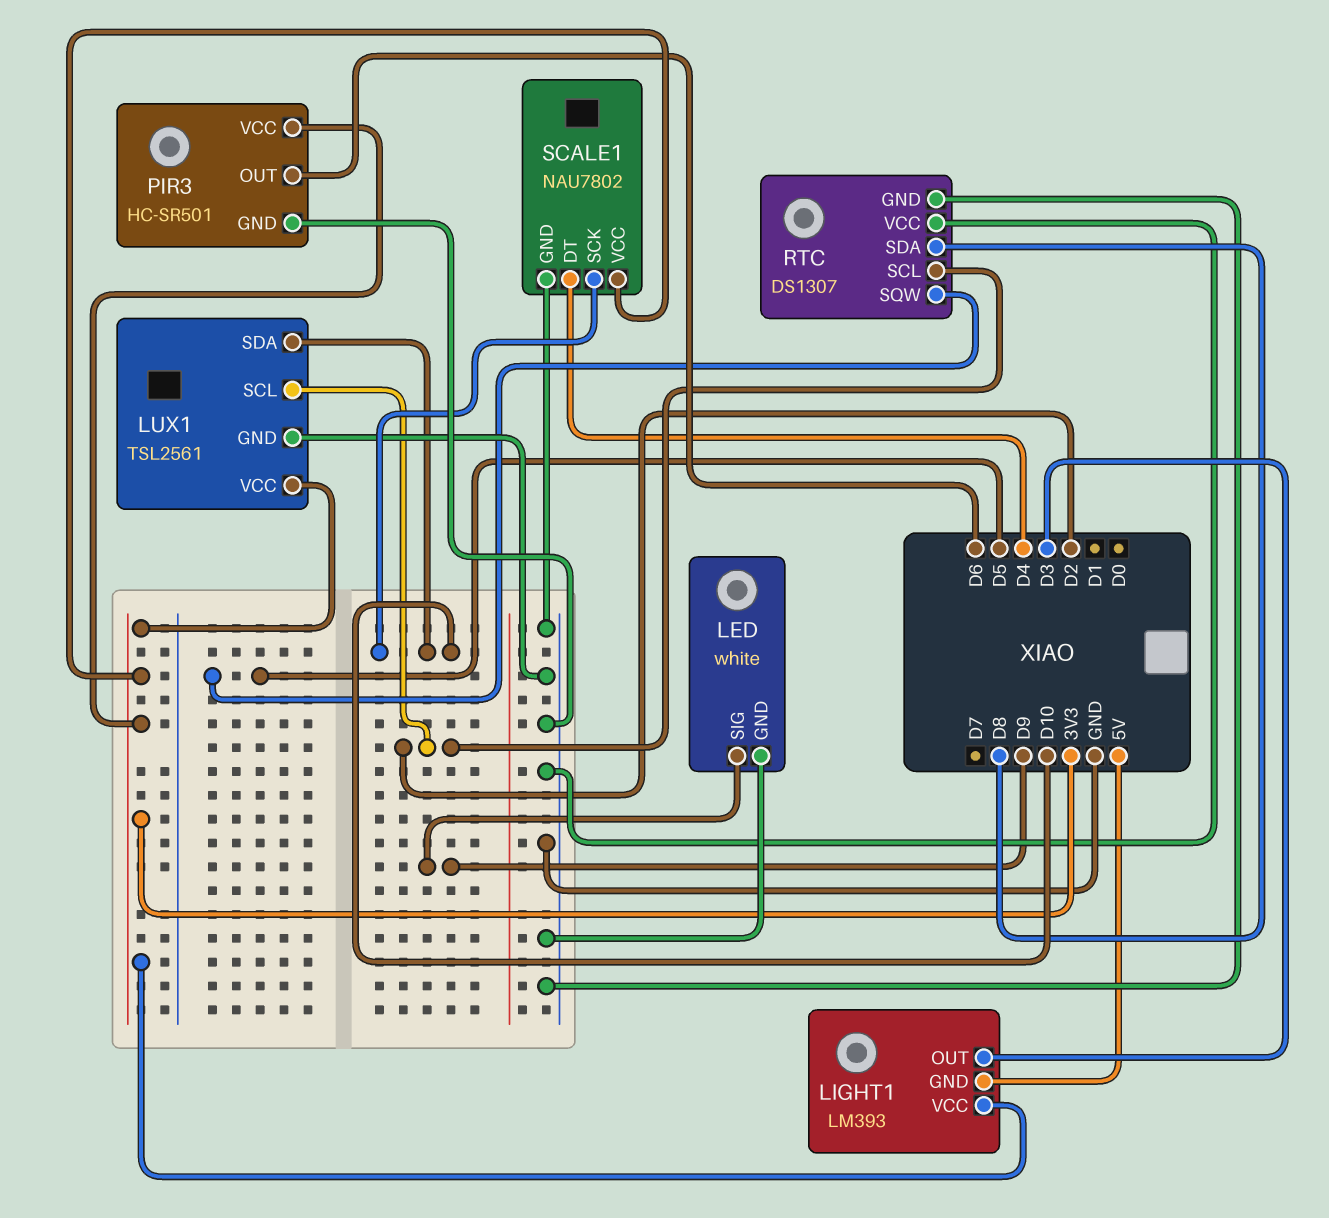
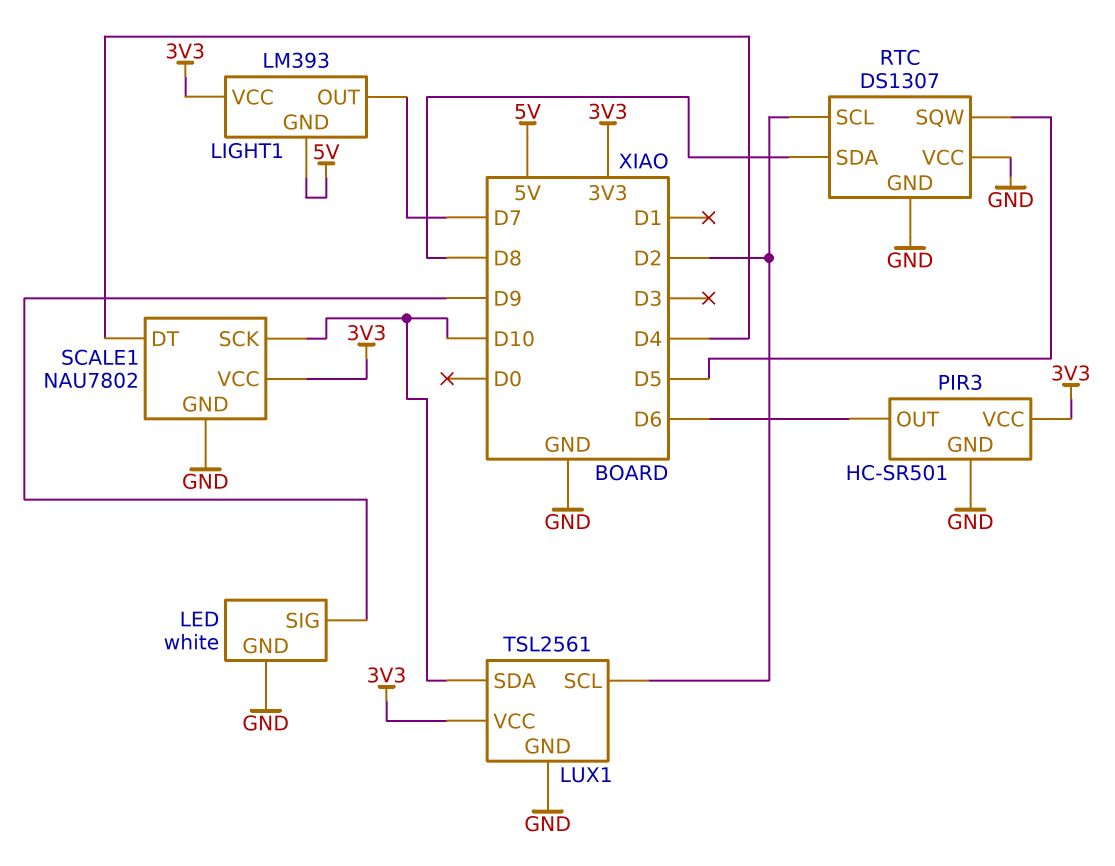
LIGHT1 pin OUT: D3 -> D7

